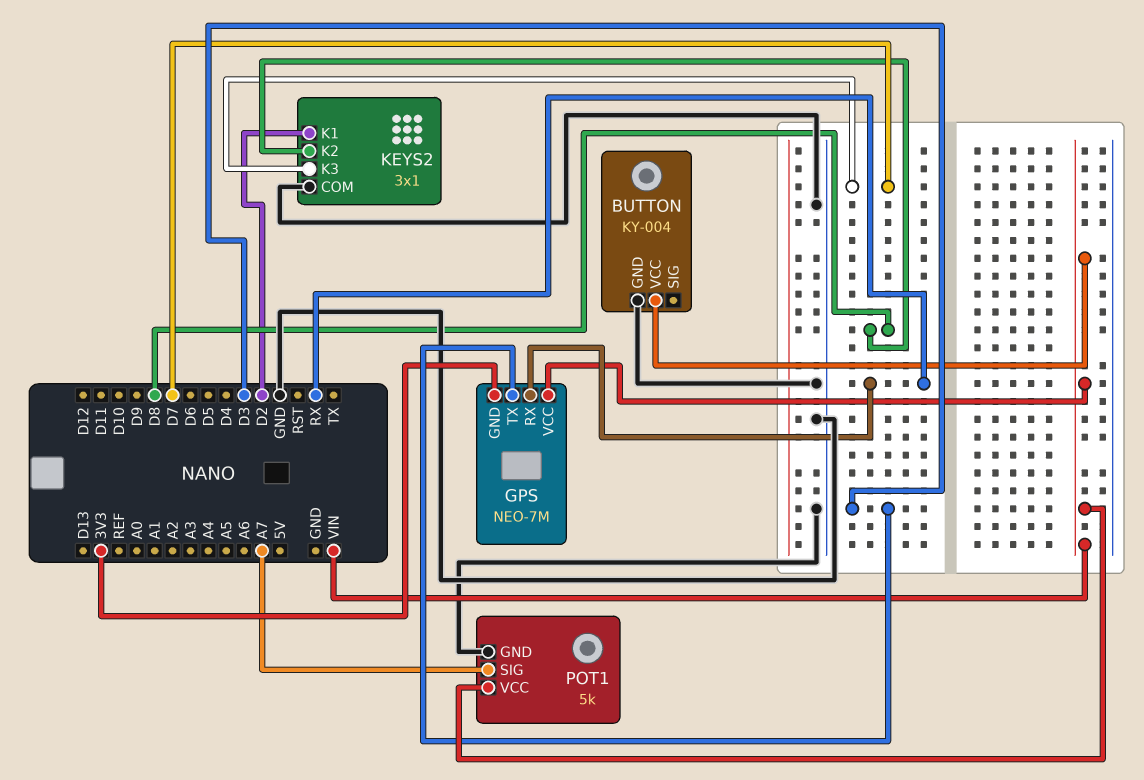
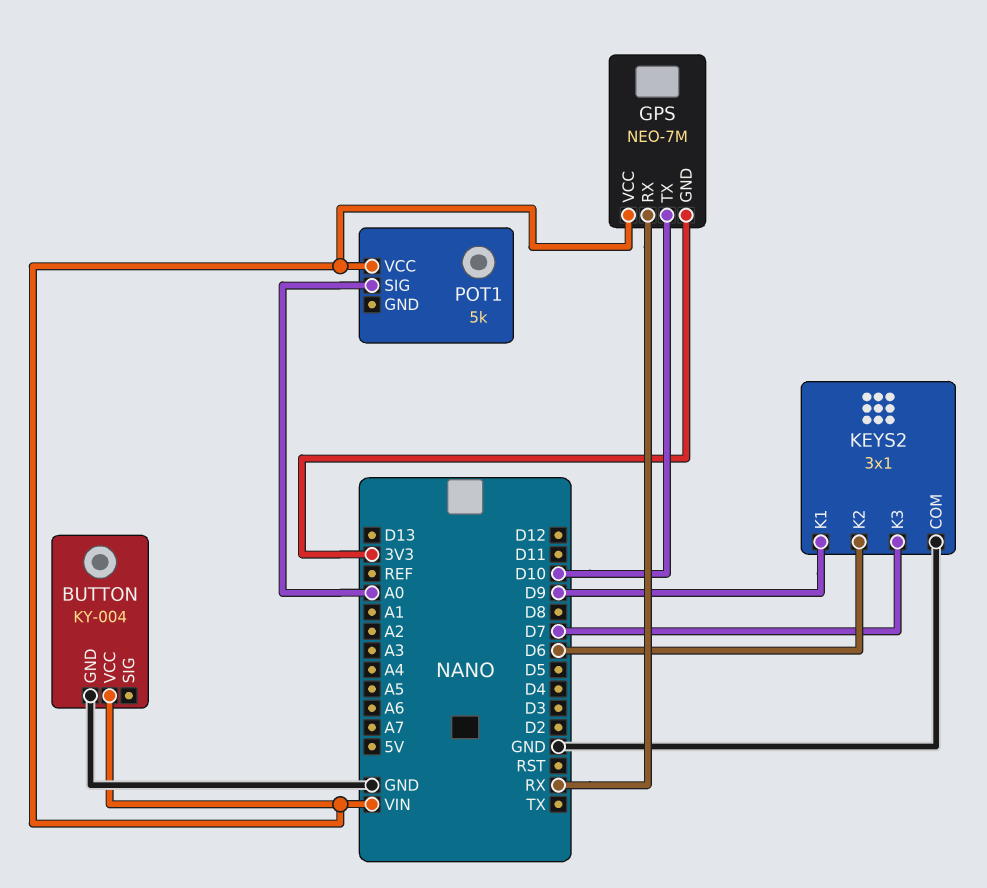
GPS pin TX: D3 -> D10
KEYS2 pin K1: D2 -> D9
KEYS2 pin K2: D8 -> D6
POT1 pin GND: GND -> none
POT1 pin SIG: A7 -> A0

